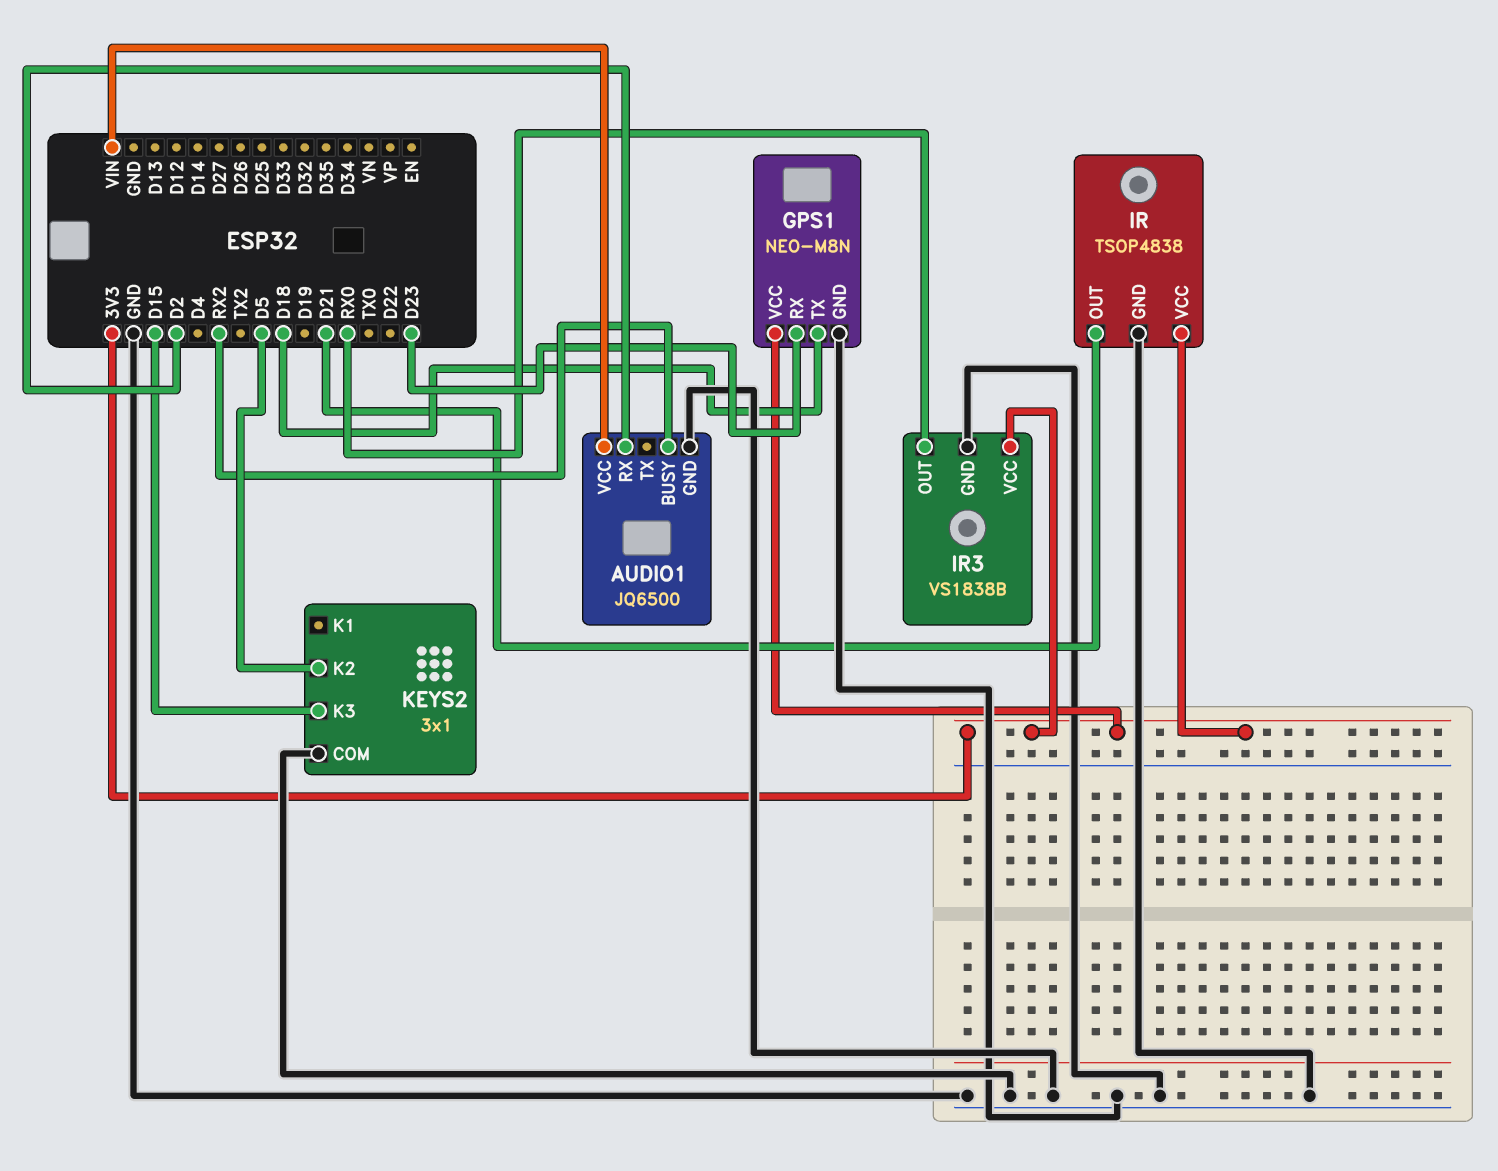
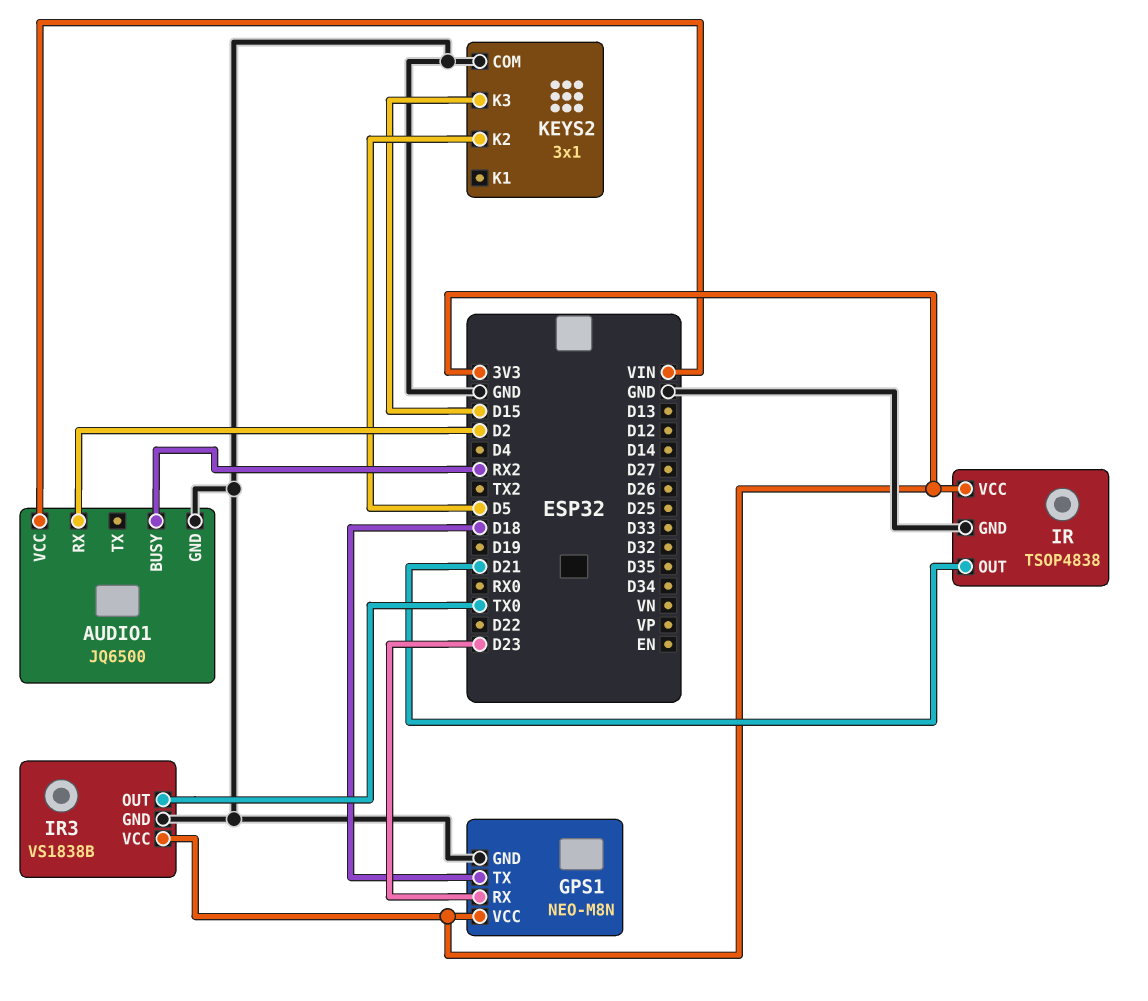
IR3 pin OUT: RX0 -> TX0

